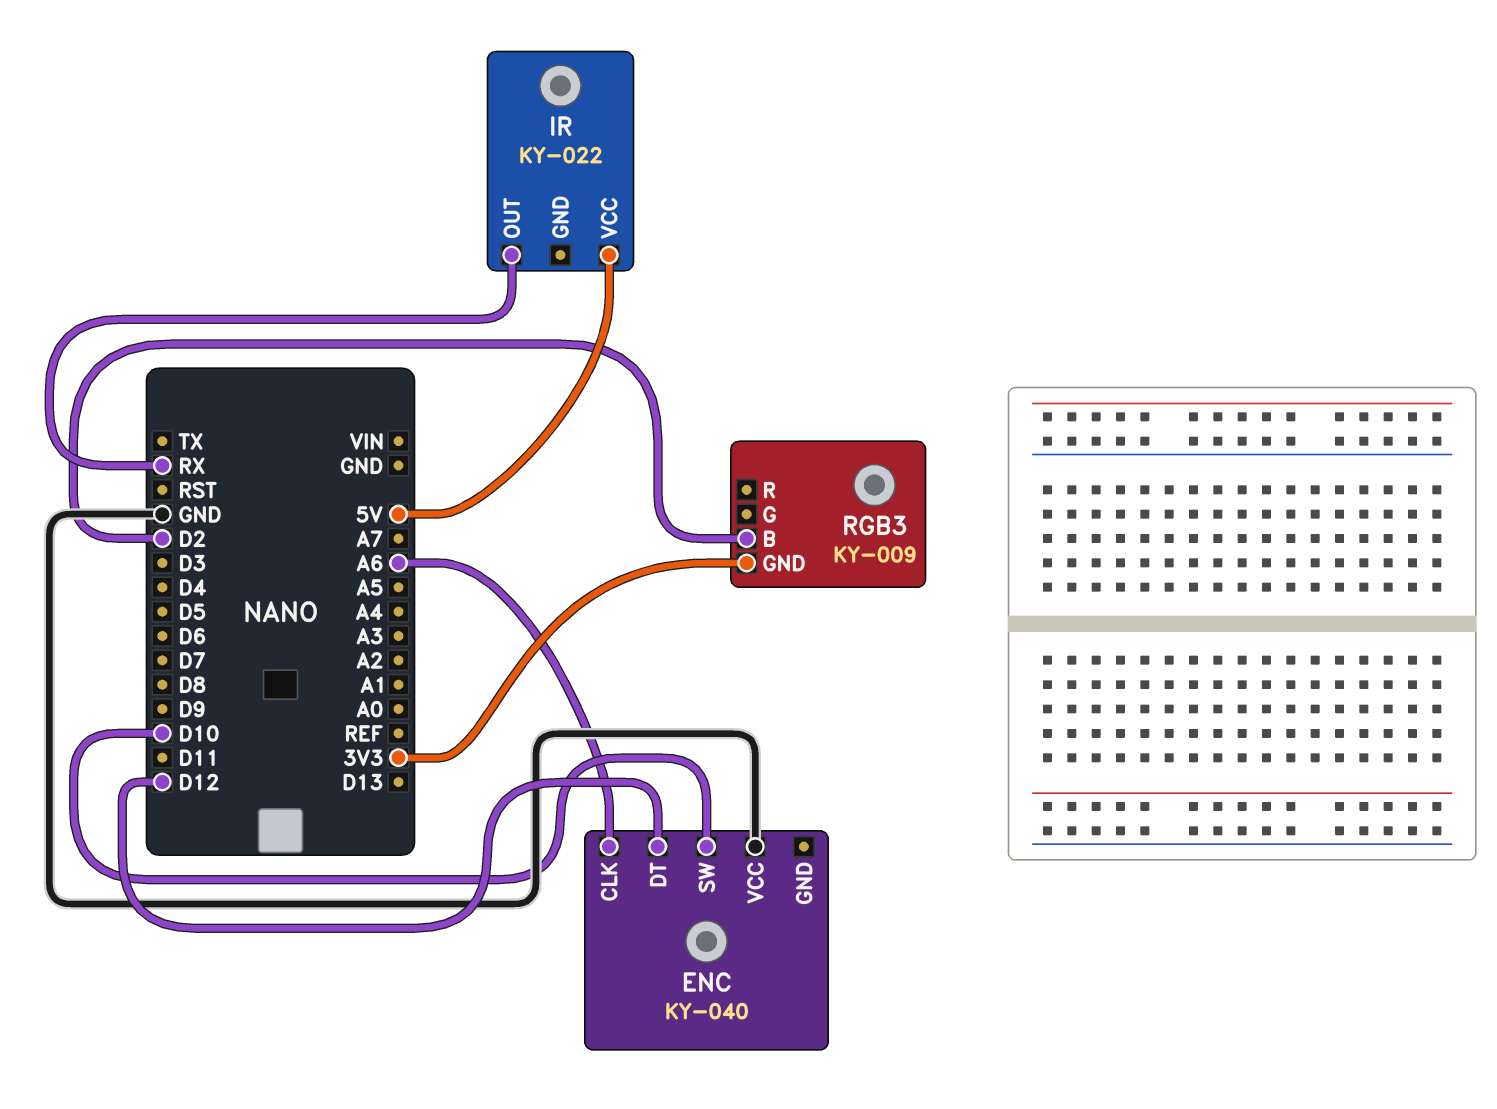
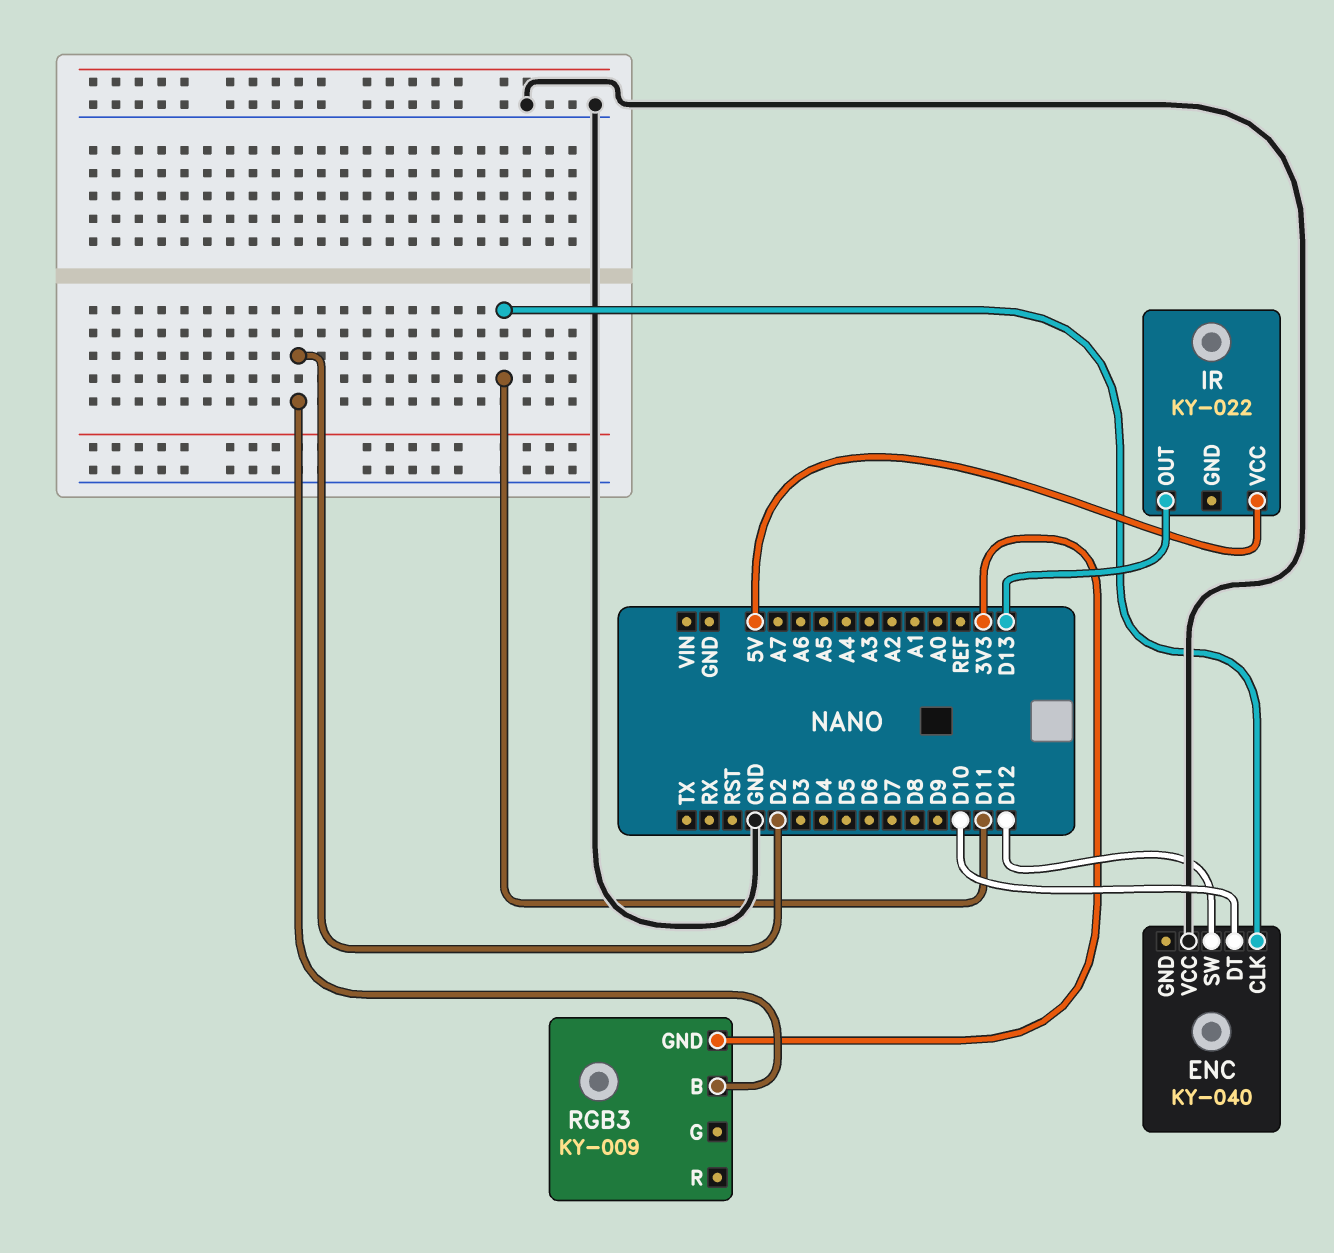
ENC pin CLK: A6 -> D11
ENC pin DT: D12 -> D10
ENC pin SW: D10 -> D12
IR pin OUT: RX -> D13

